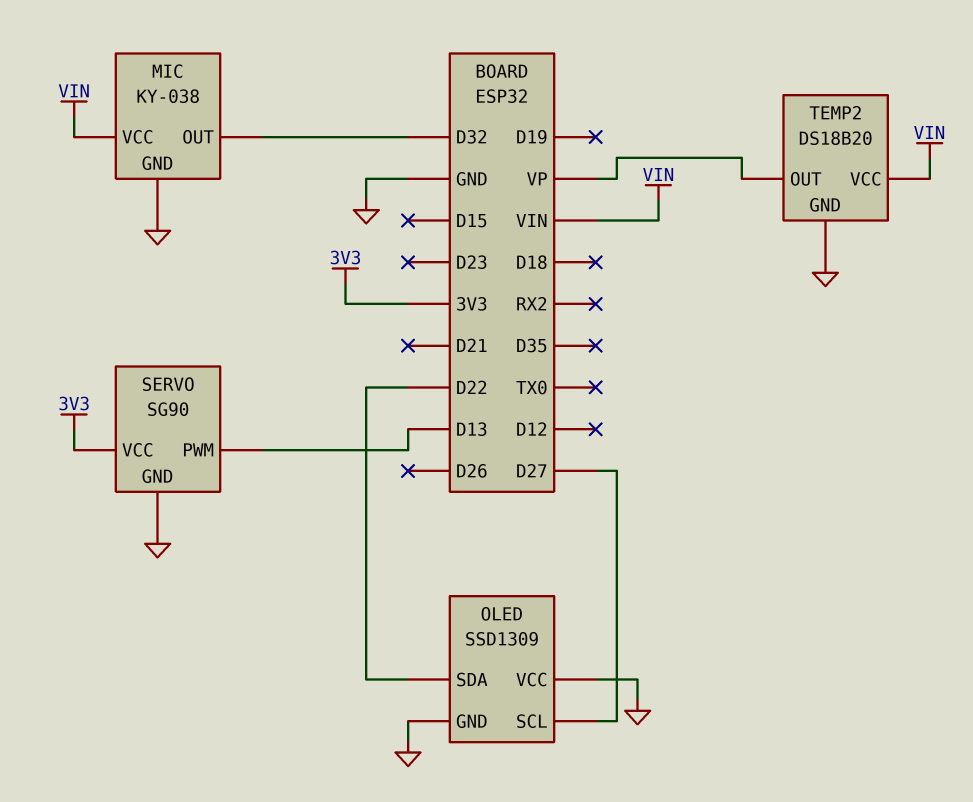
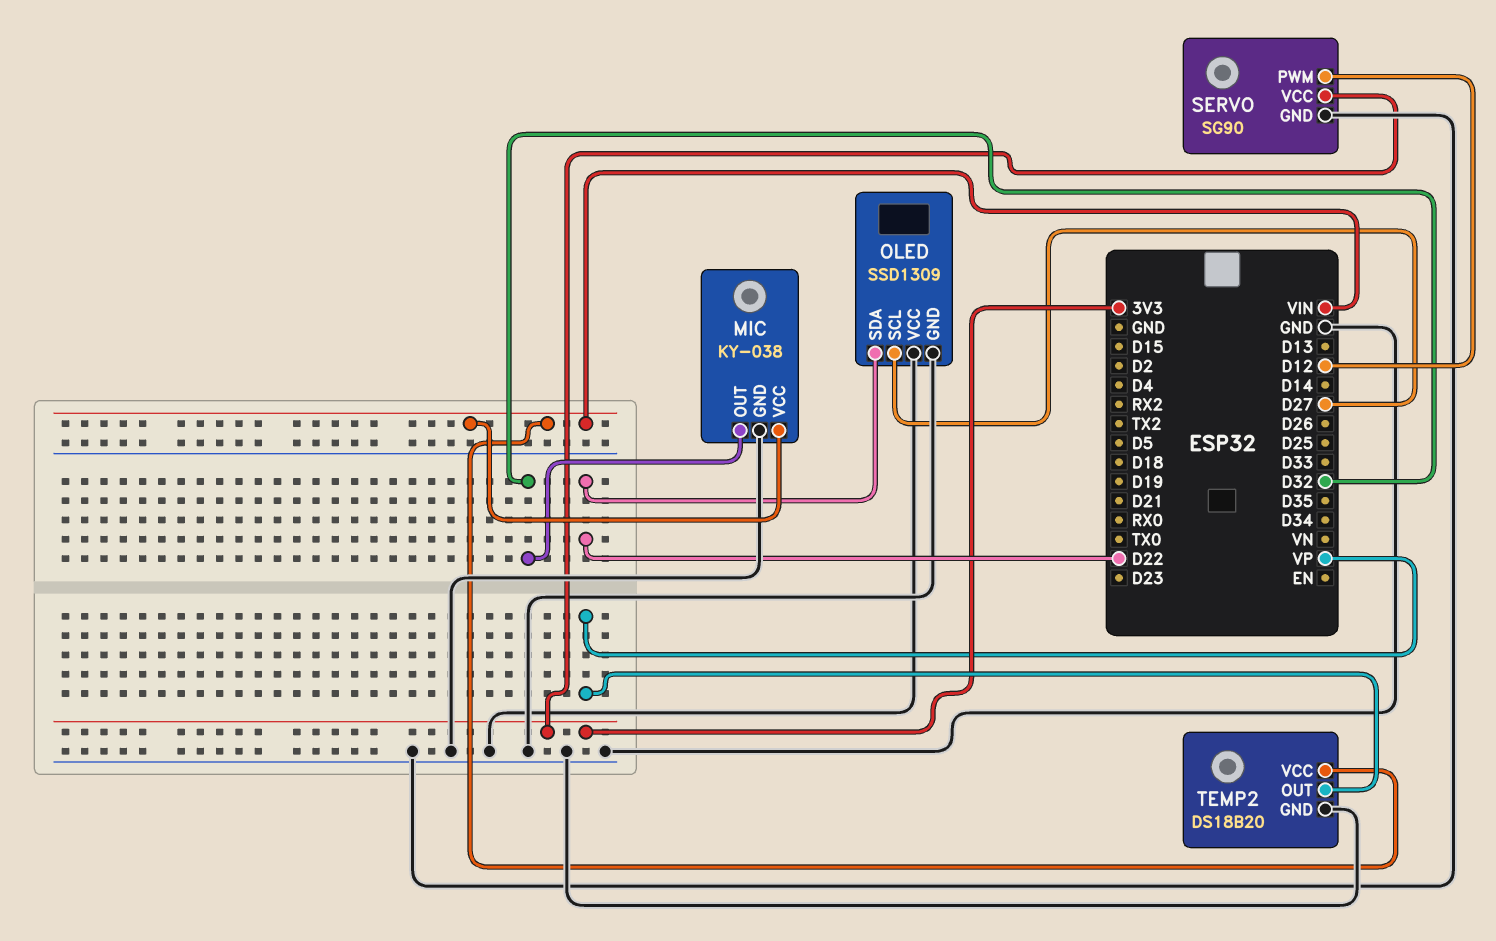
SERVO pin PWM: D13 -> D12

